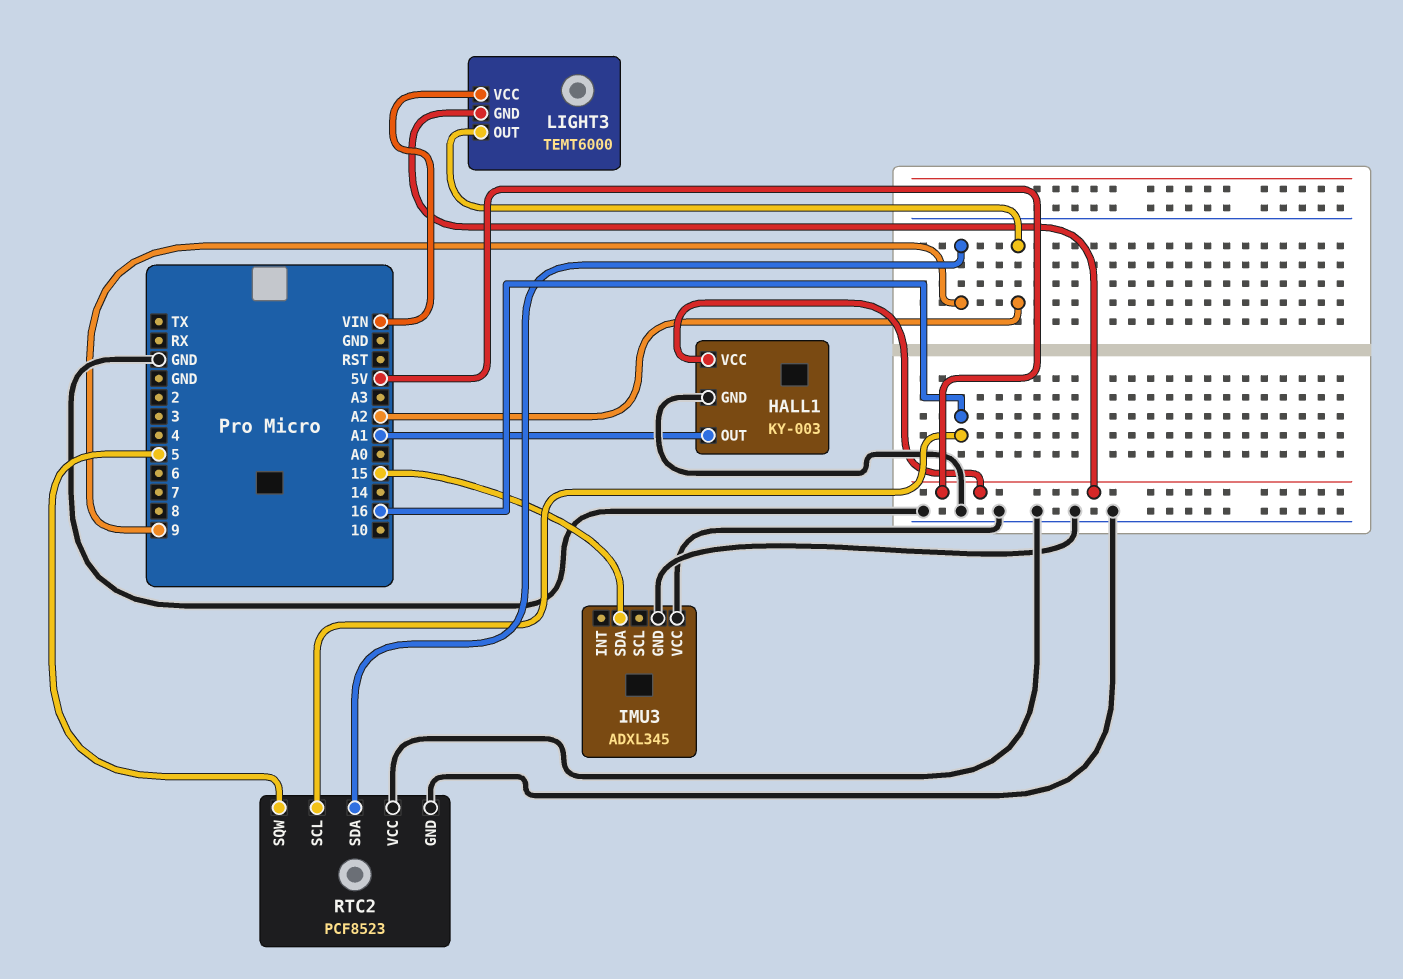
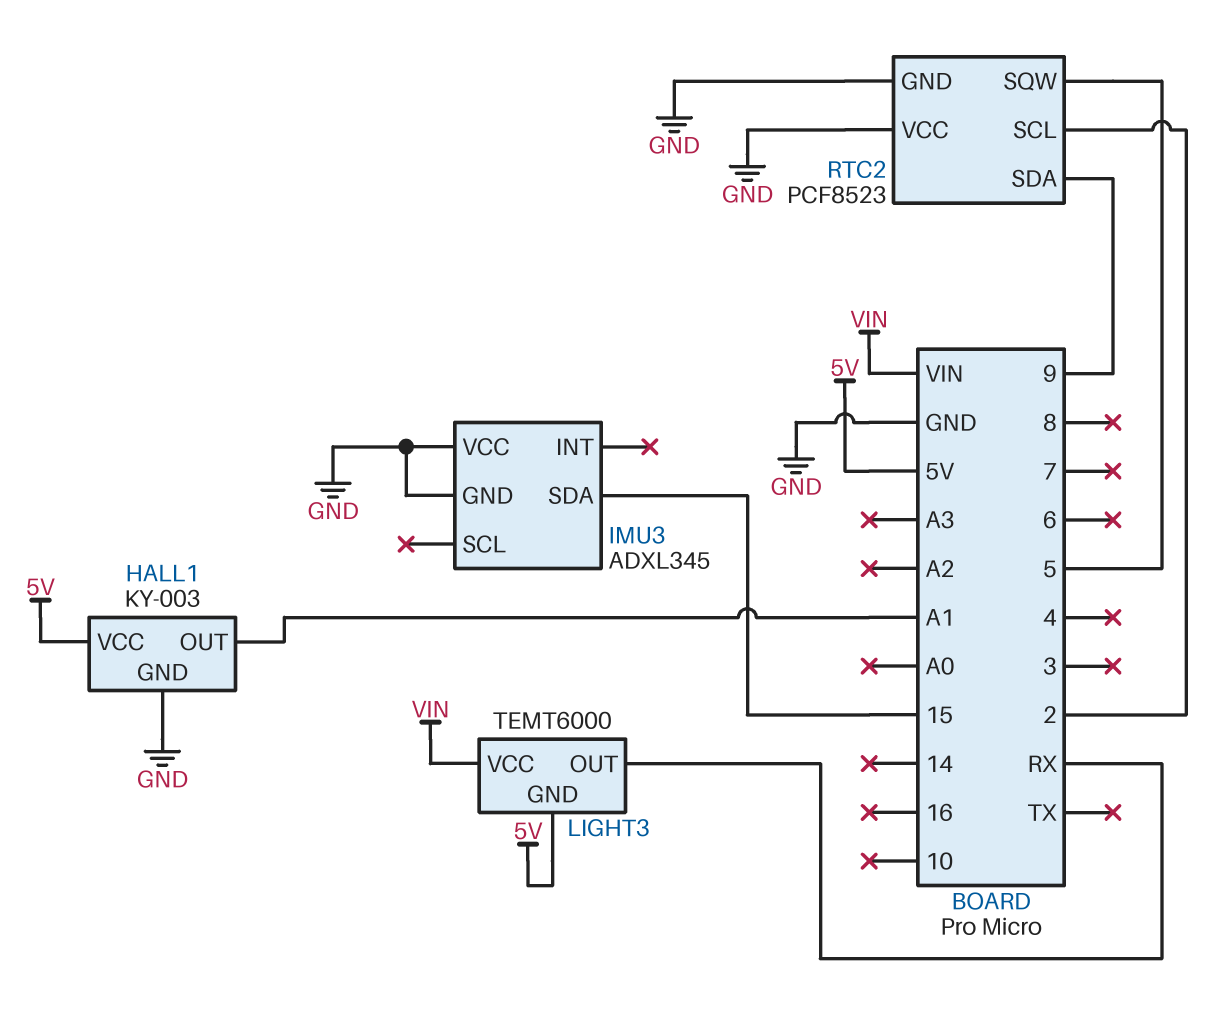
LIGHT3 pin OUT: A2 -> RX
RTC2 pin SCL: 16 -> 2

